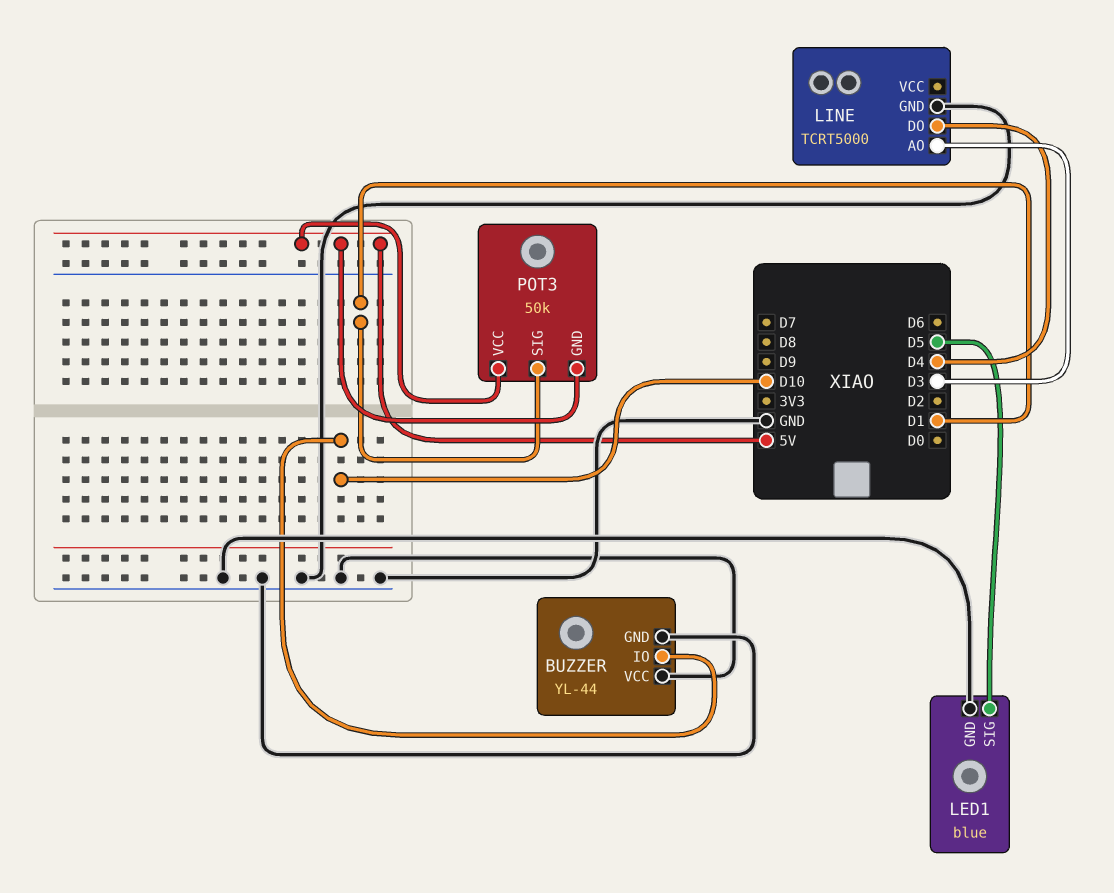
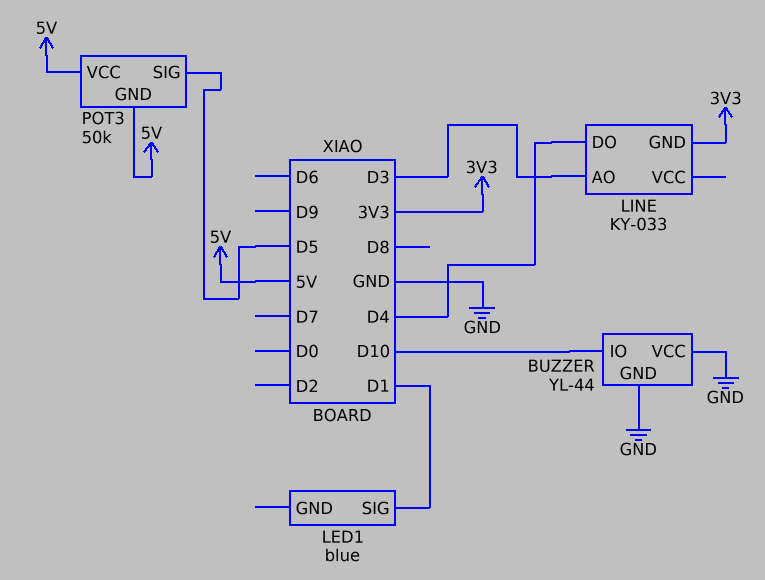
LED1 pin GND: GND -> none
LED1 pin SIG: D5 -> D1
LINE: TCRT5000 -> KY-033
LINE pin GND: GND -> 3V3
POT3 pin SIG: D1 -> D5

